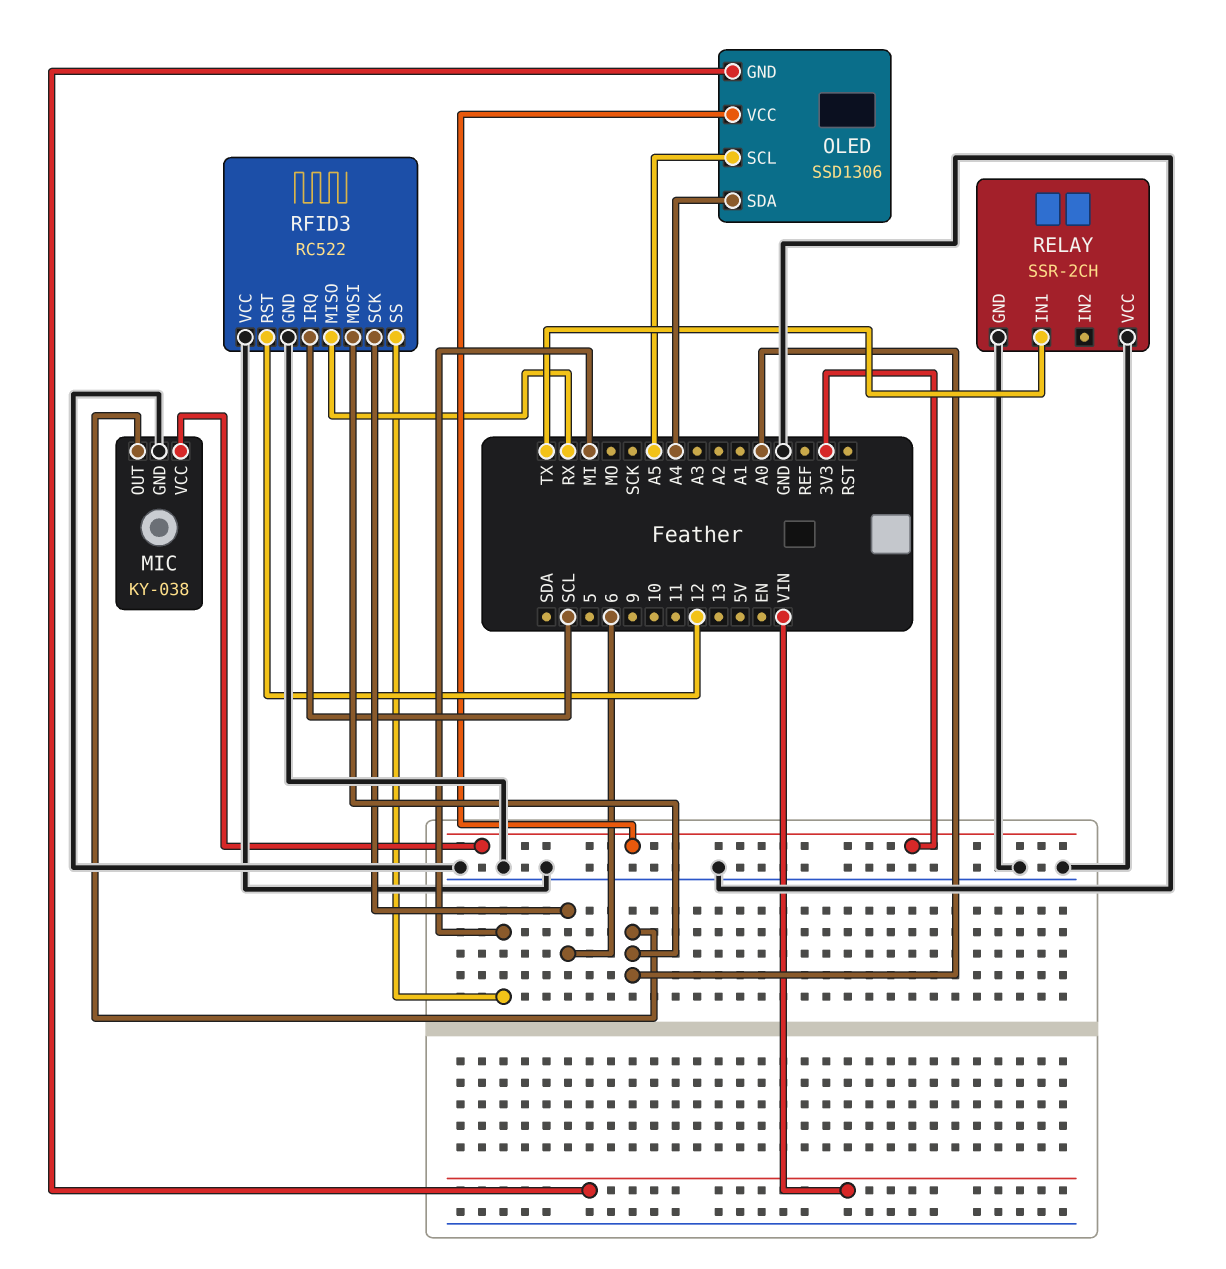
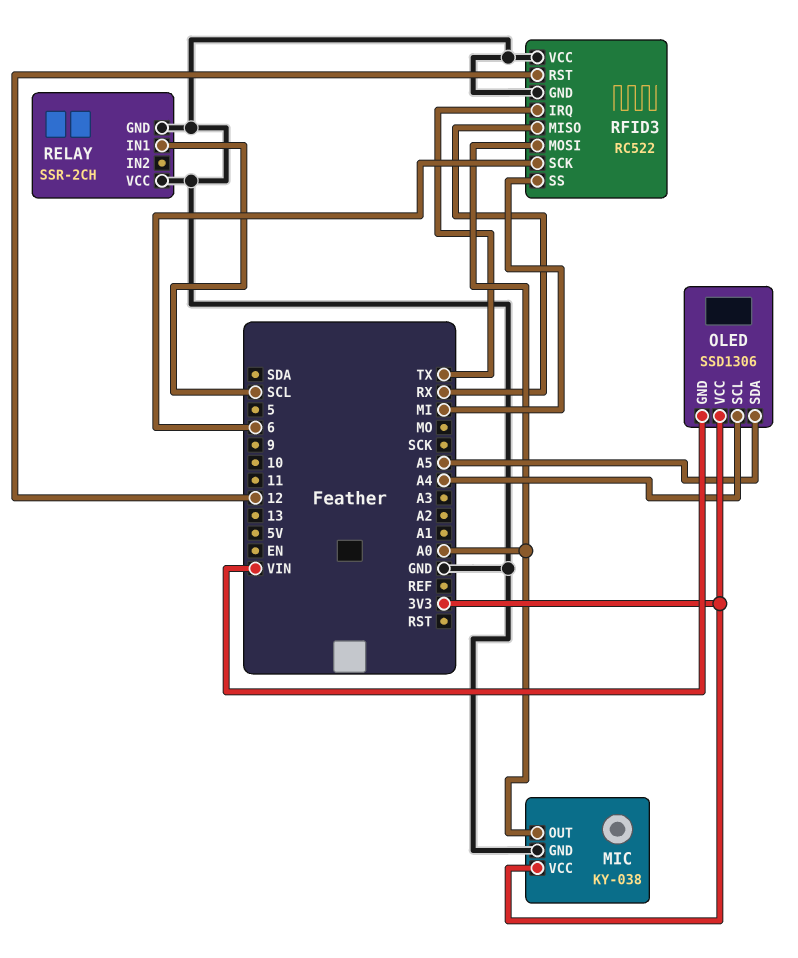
OLED pin SCL: A5 -> A4
OLED pin SDA: A4 -> A5
RELAY pin IN1: TX -> SCL
RFID3 pin IRQ: SCL -> TX

